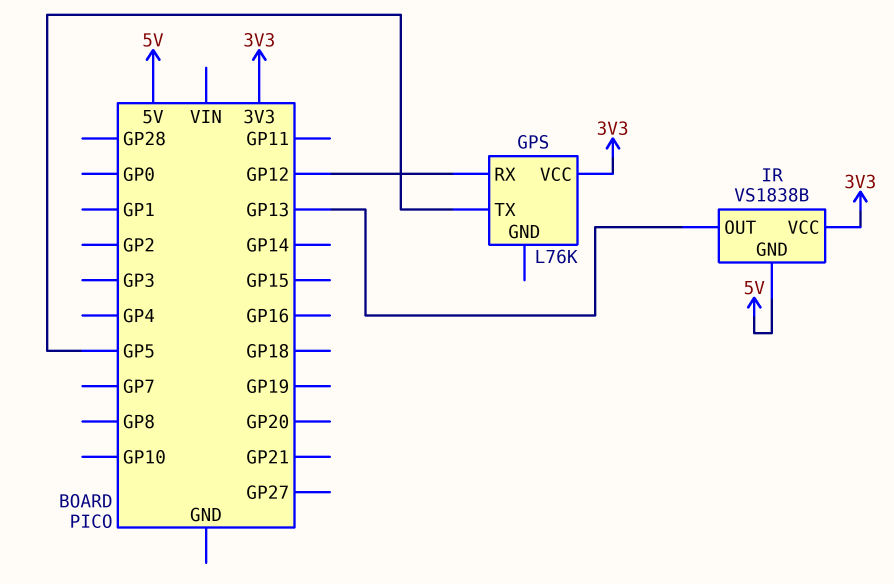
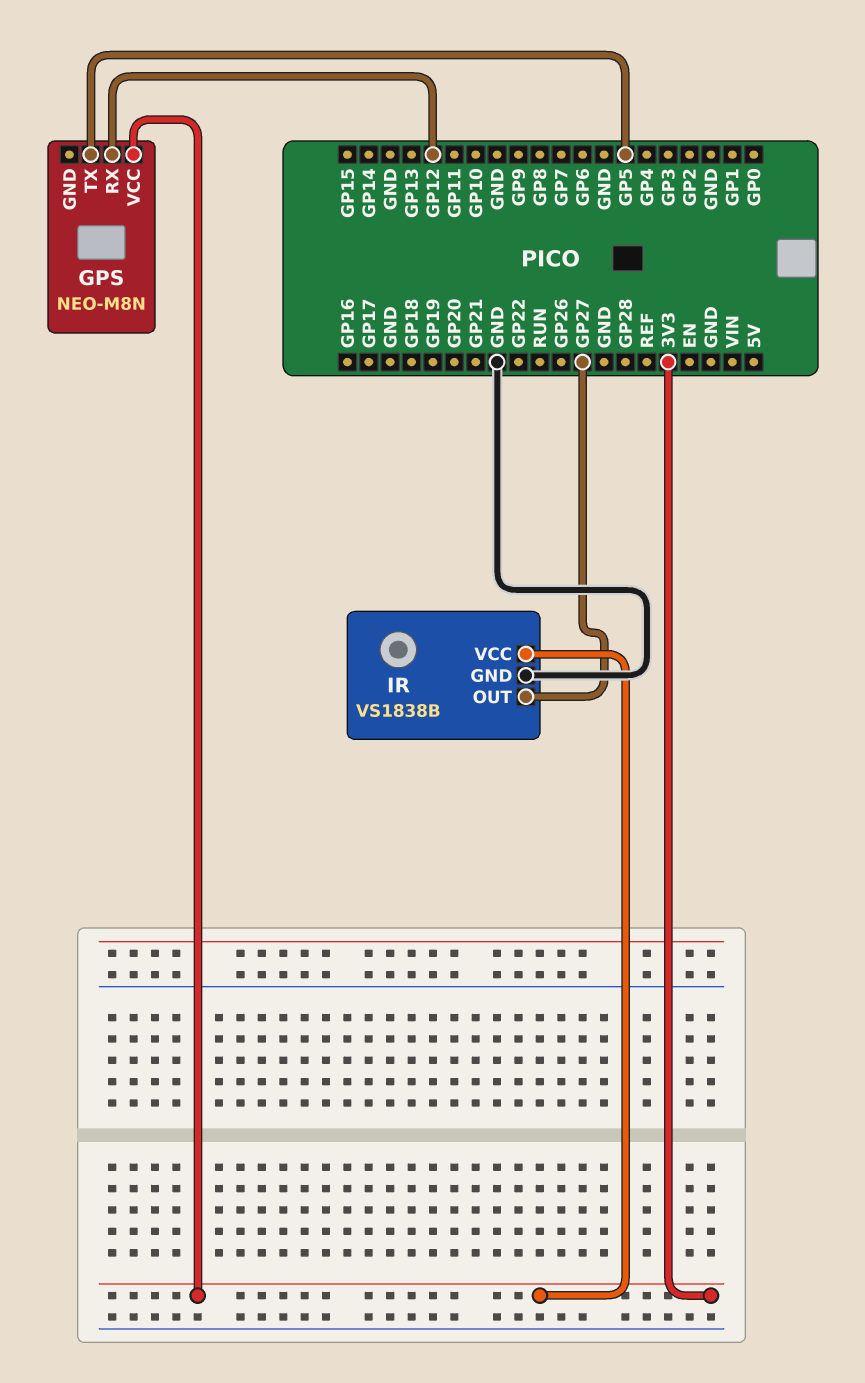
GPS: L76K -> NEO-M8N
IR pin GND: 5V -> GND
IR pin OUT: GP13 -> GP27

